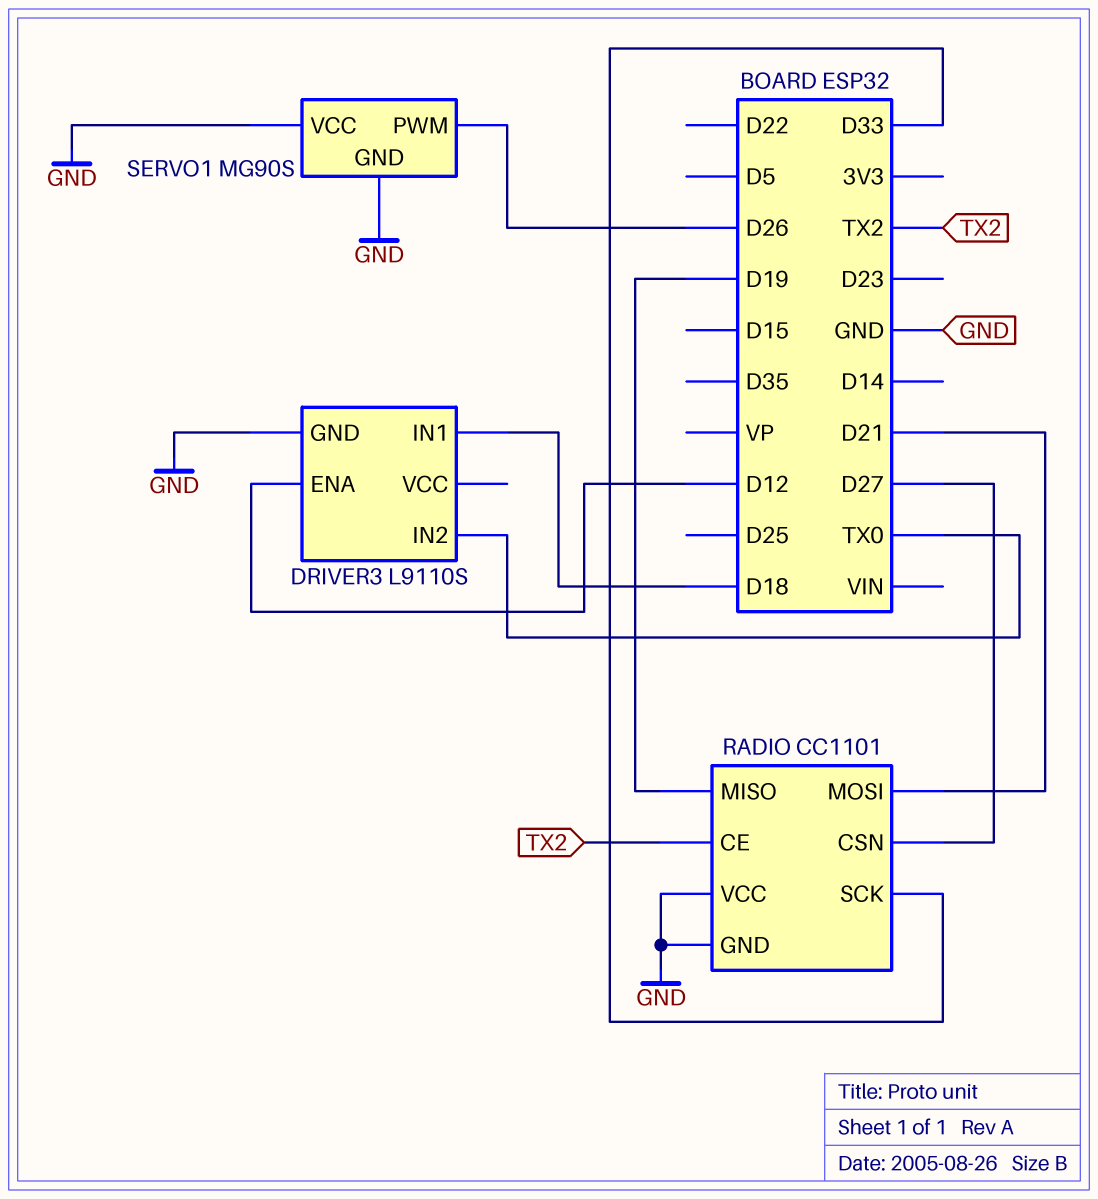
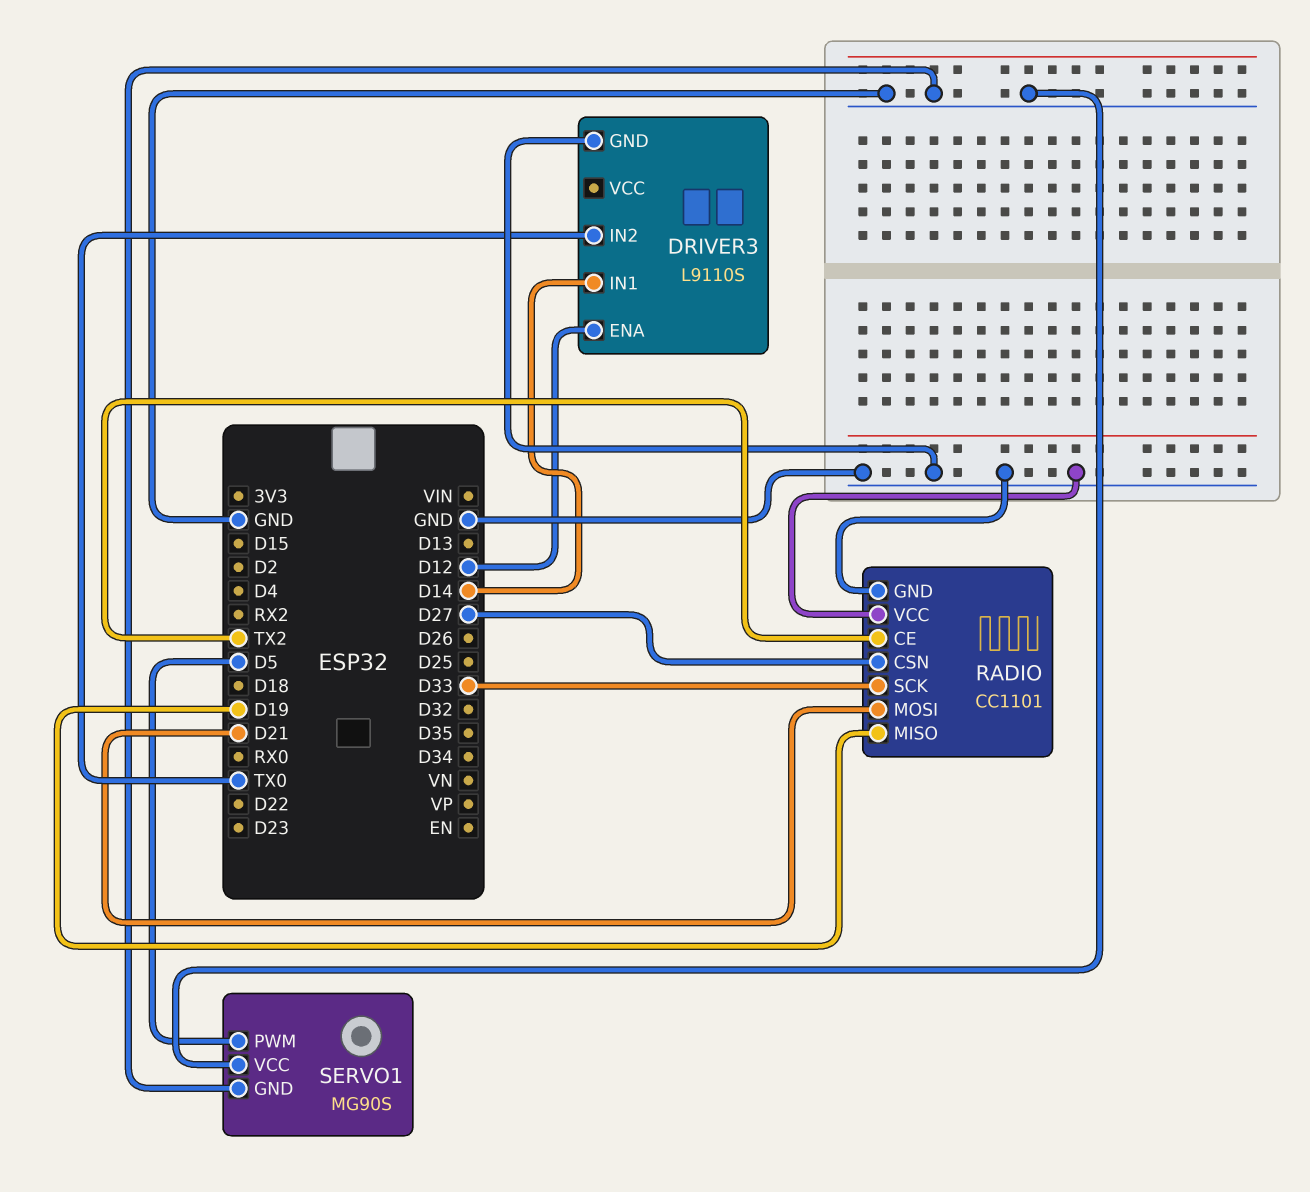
DRIVER3 pin IN1: D18 -> D14
SERVO1 pin PWM: D26 -> D5

